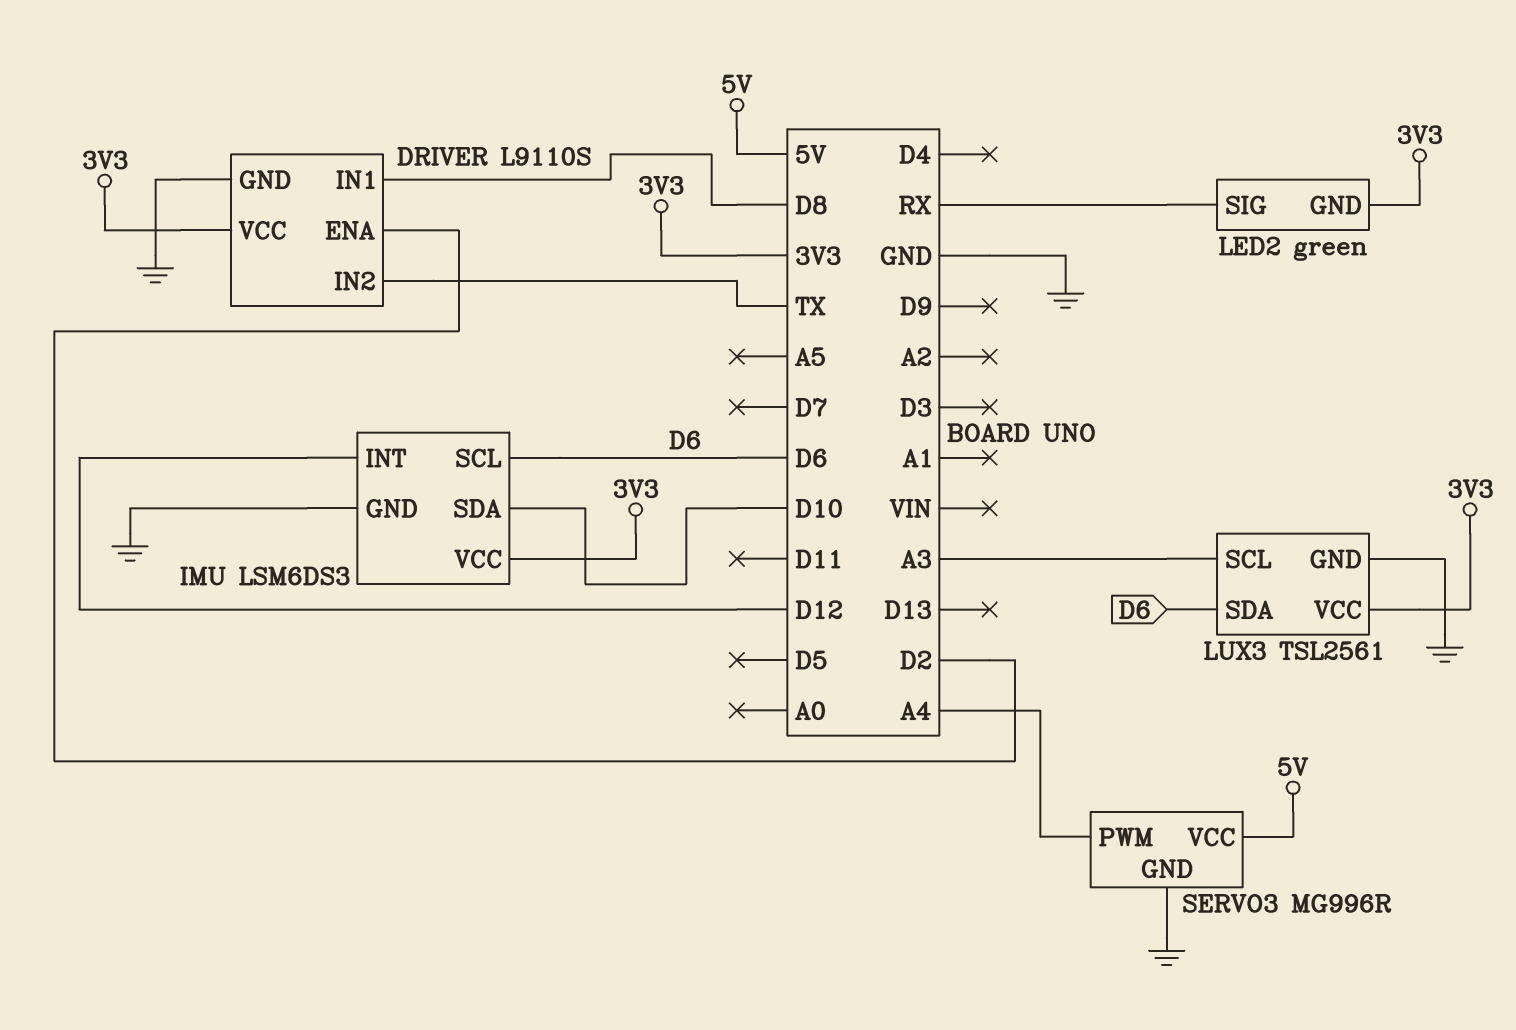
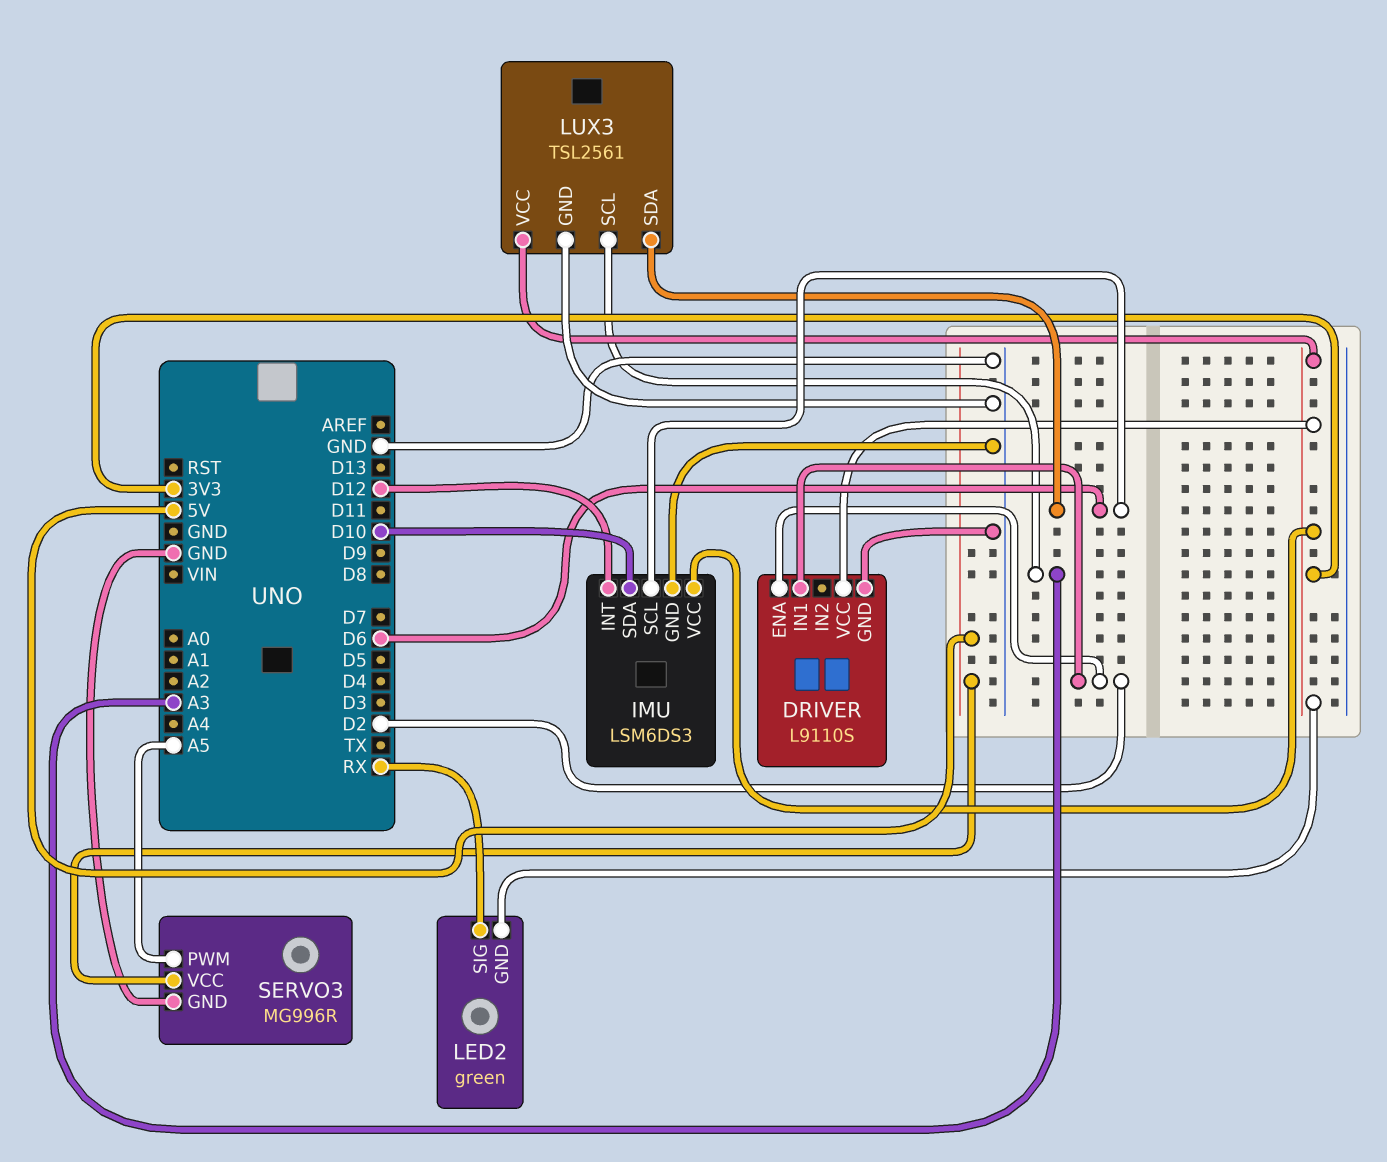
DRIVER pin IN1: D8 -> D2
DRIVER pin IN2: TX -> none
SERVO3 pin PWM: A4 -> A5

